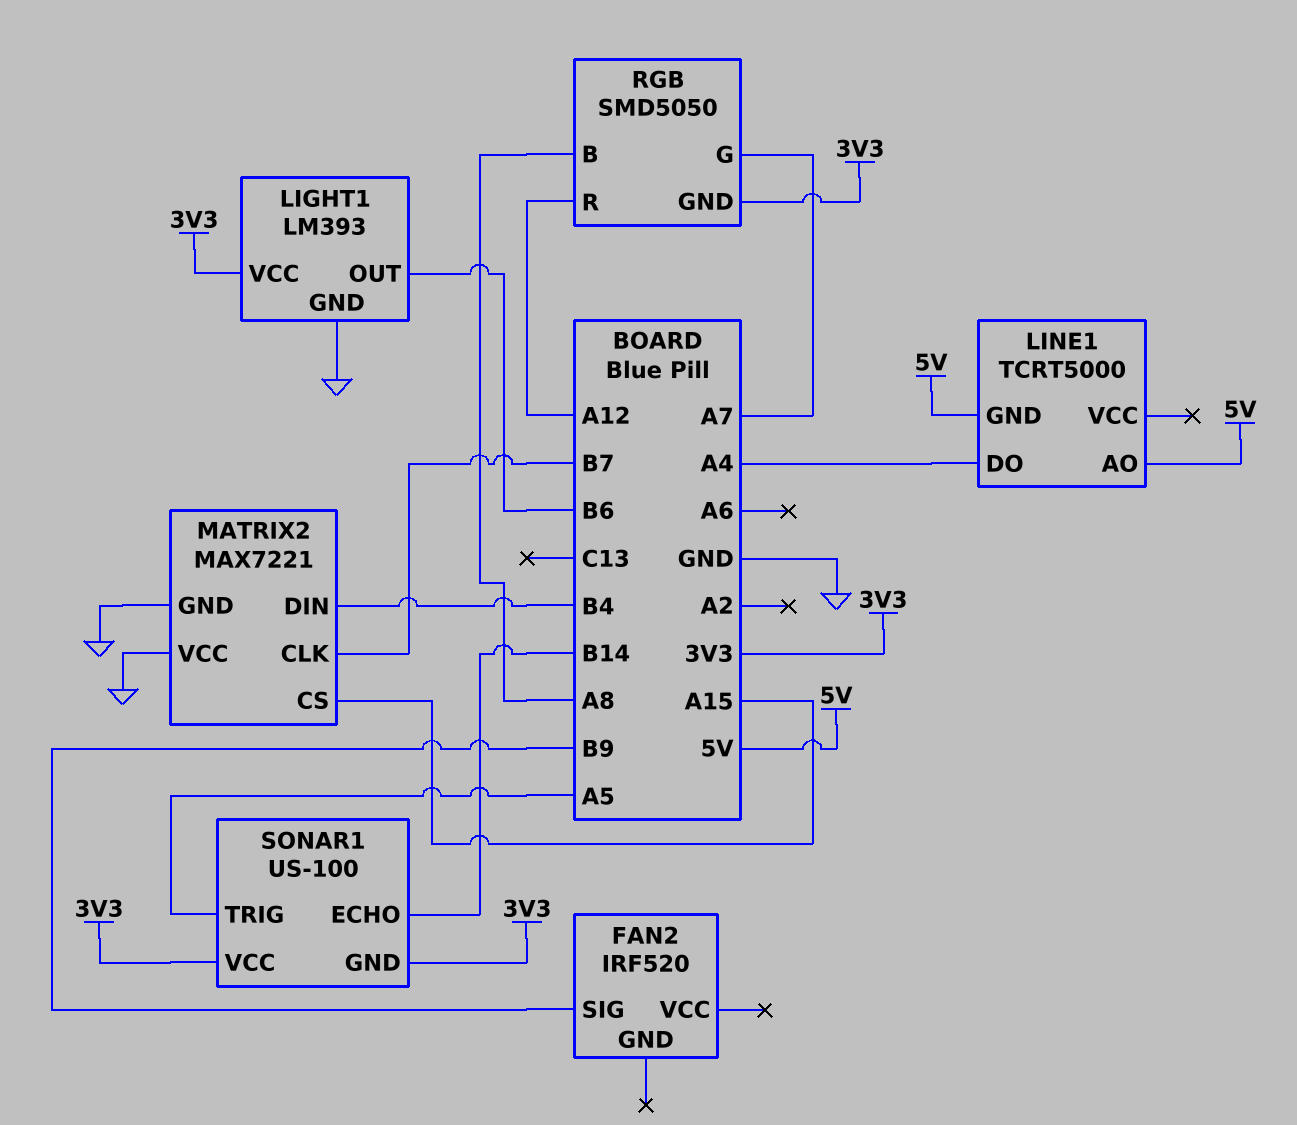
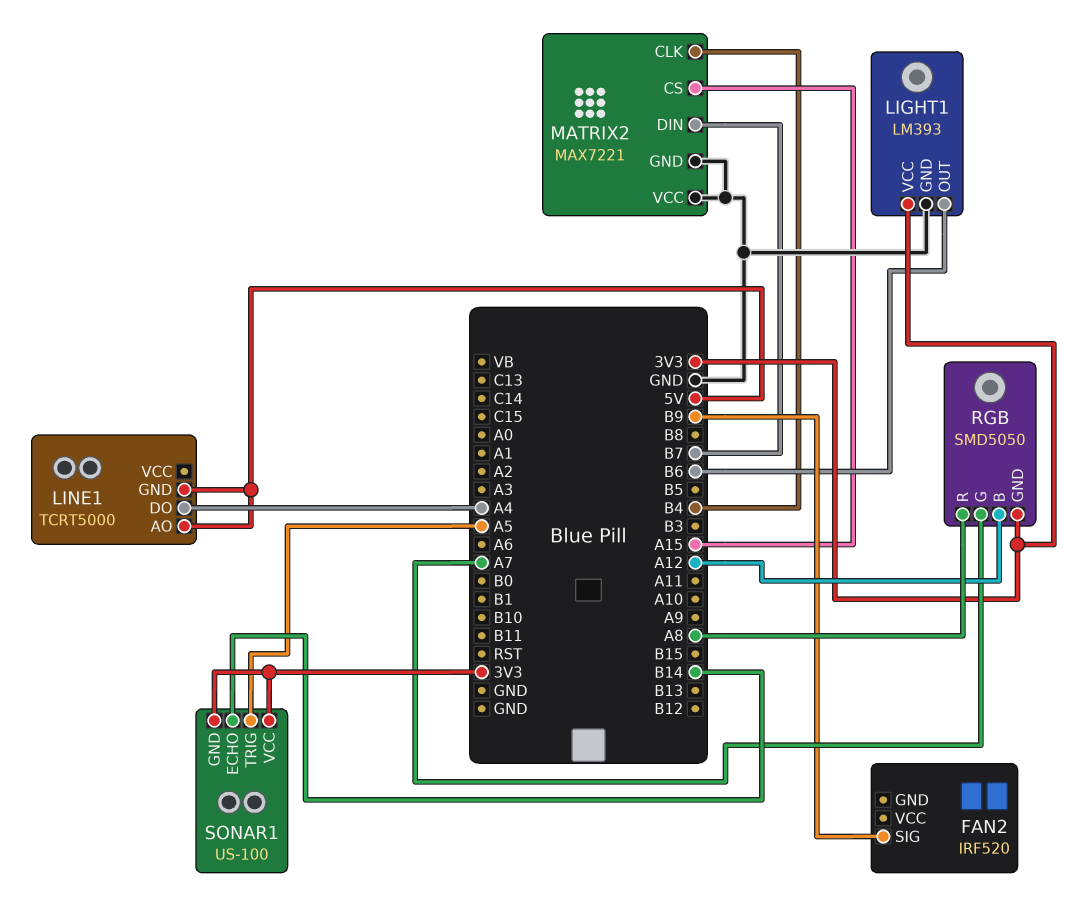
MATRIX2 pin CLK: B7 -> B4
MATRIX2 pin DIN: B4 -> B7
RGB pin B: A8 -> A12
RGB pin R: A12 -> A8

